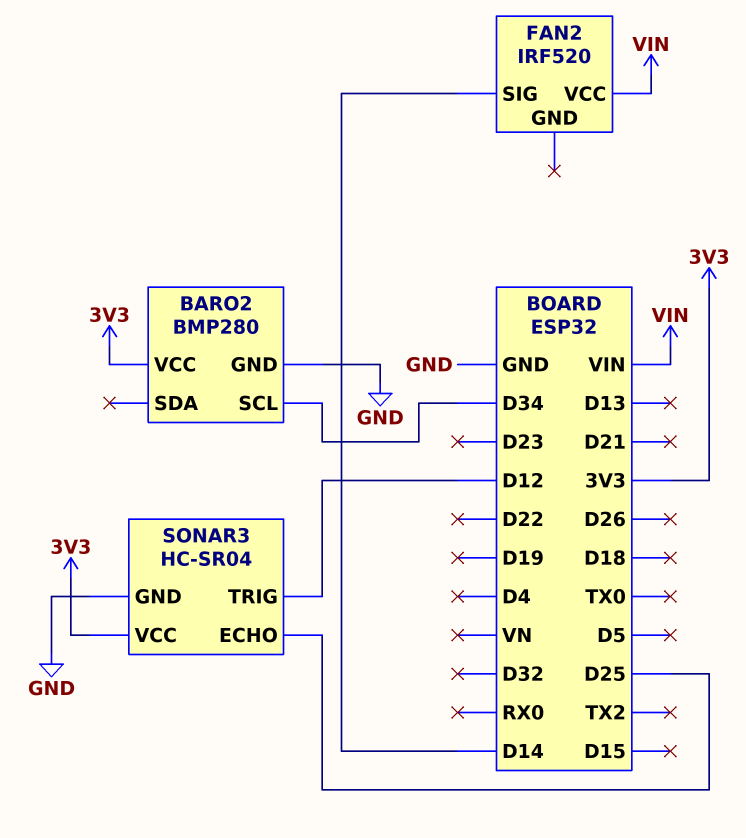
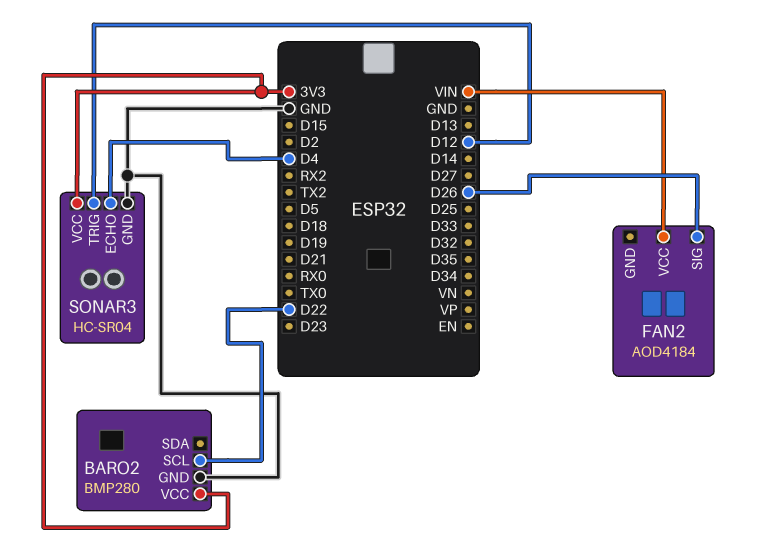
BARO2 pin SCL: D34 -> D22
FAN2: IRF520 -> AOD4184
FAN2 pin SIG: D14 -> D26
SONAR3 pin ECHO: D25 -> D4

